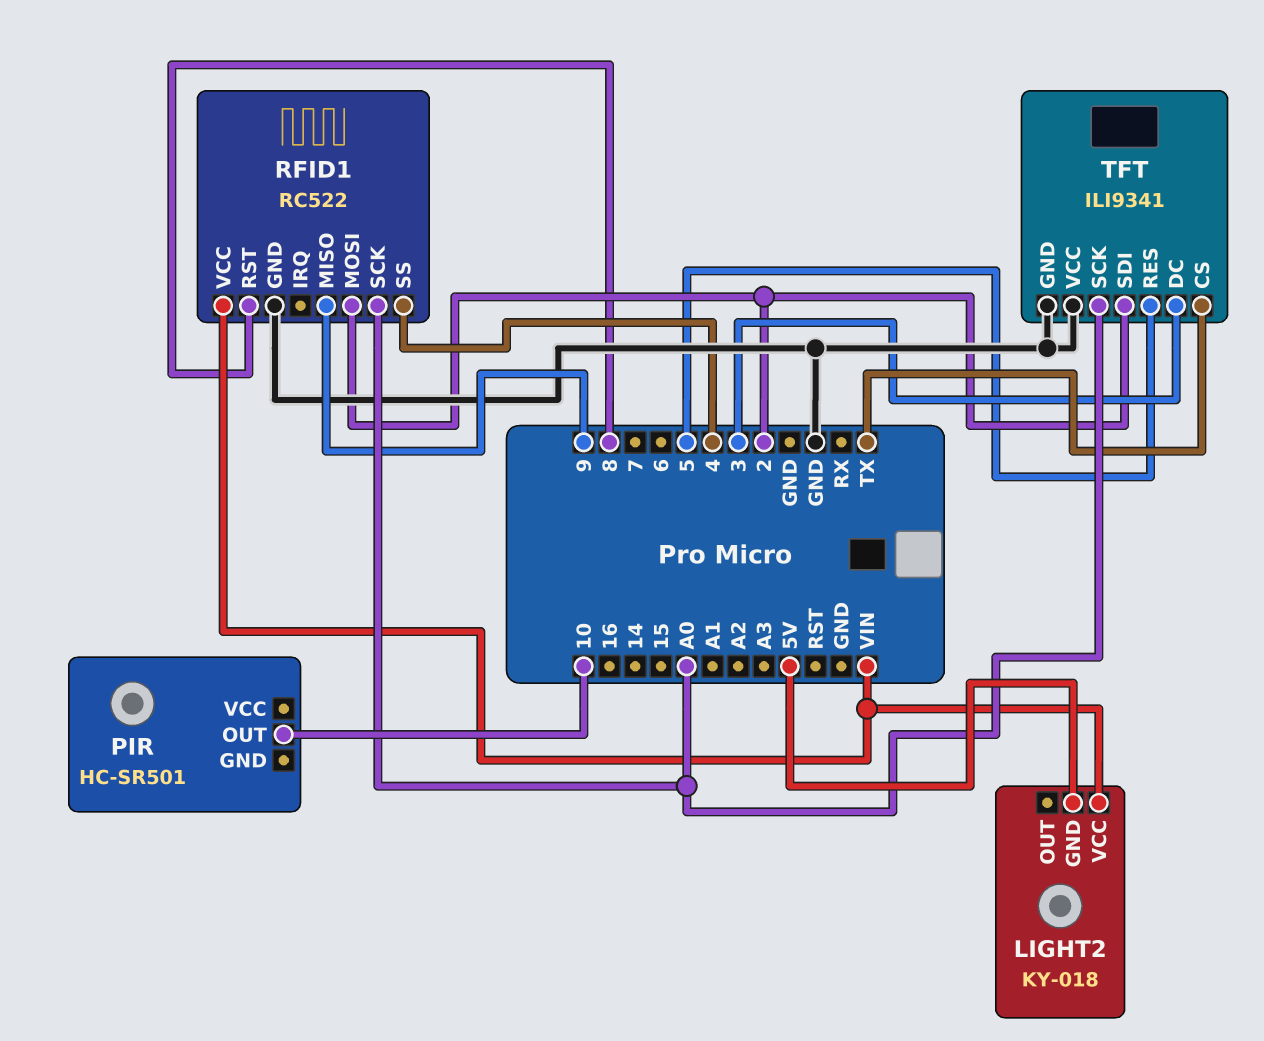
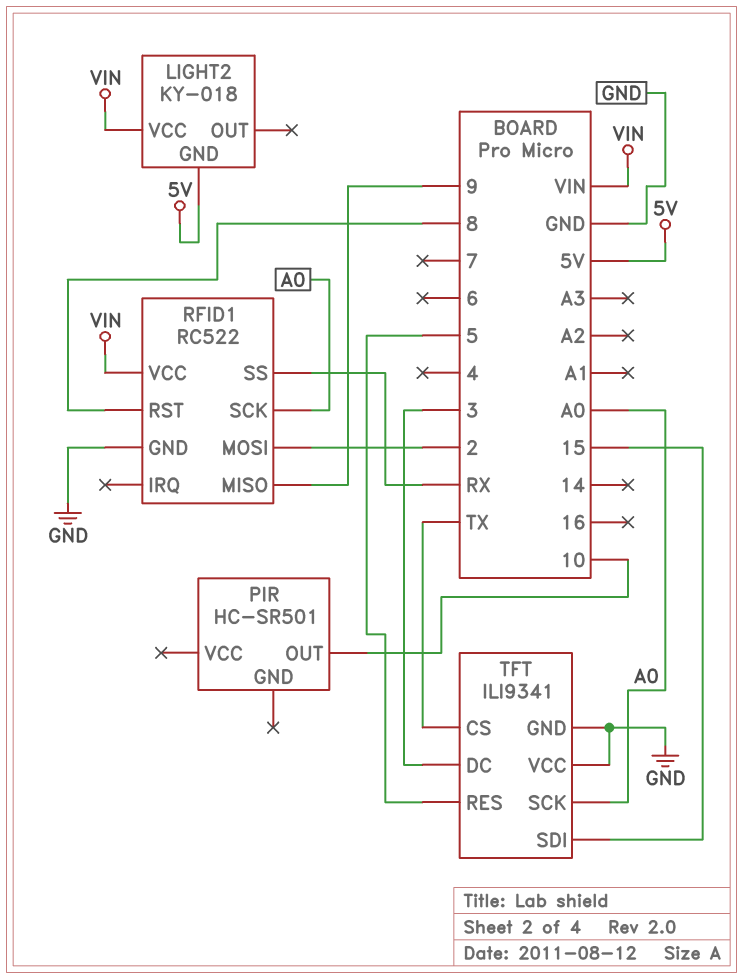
RFID1 pin SS: 4 -> RX
TFT pin SDI: 2 -> 15

